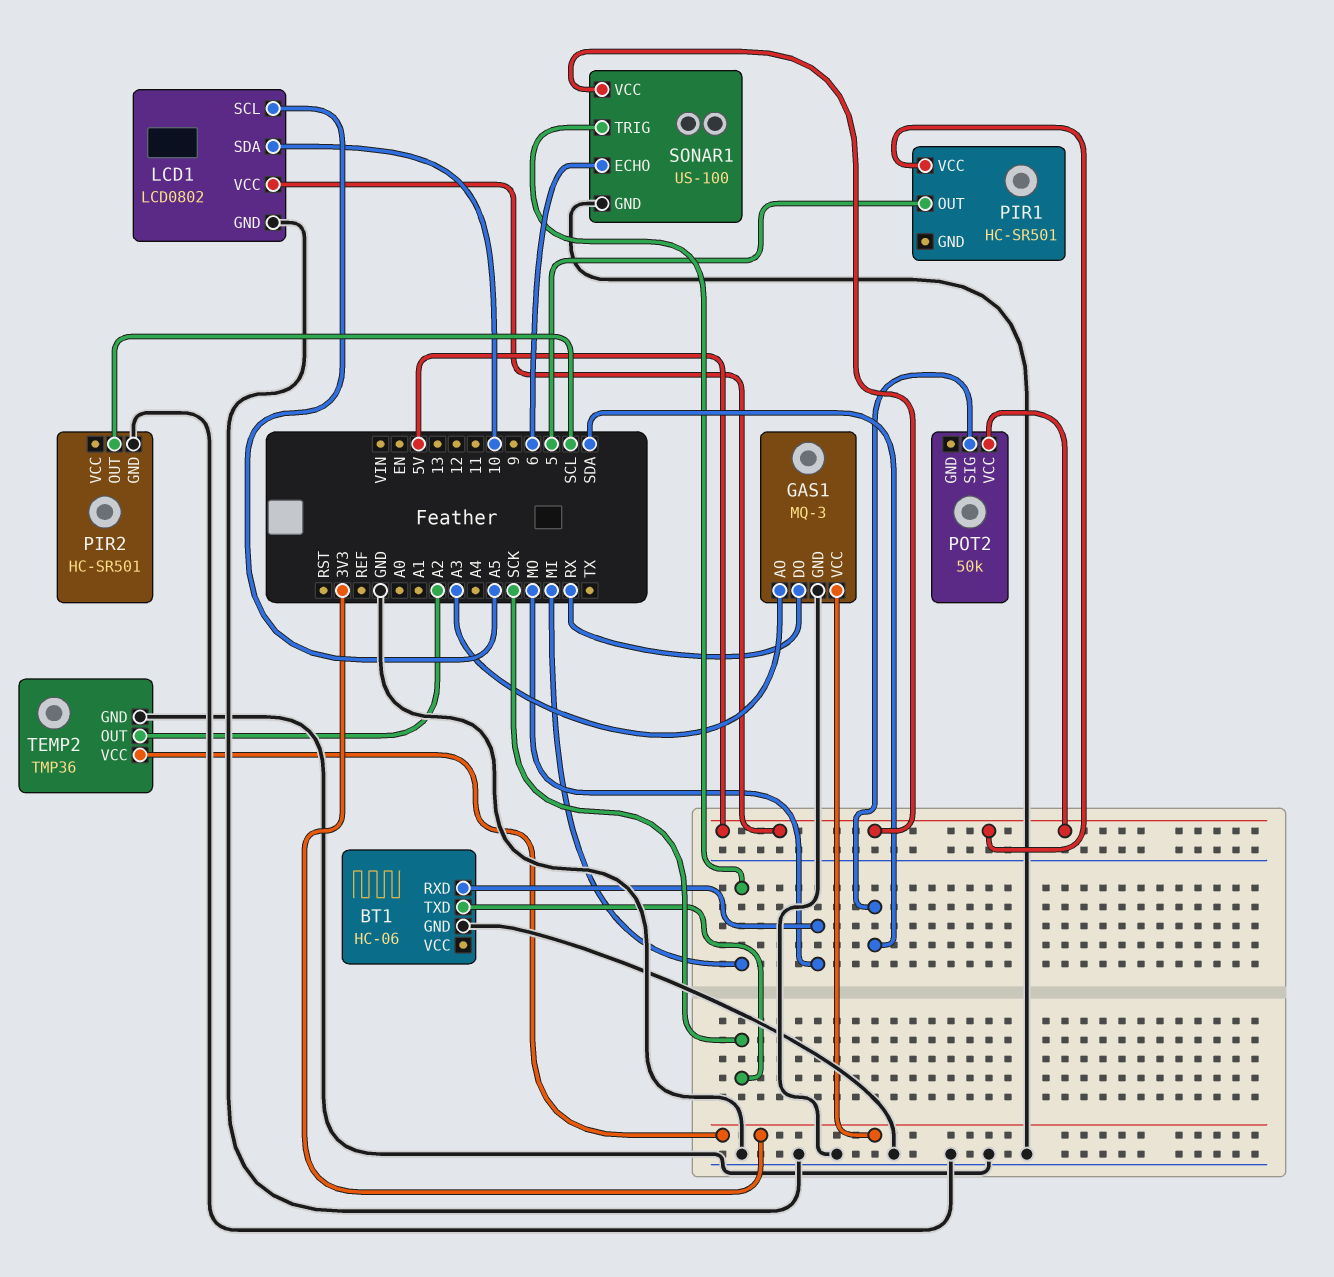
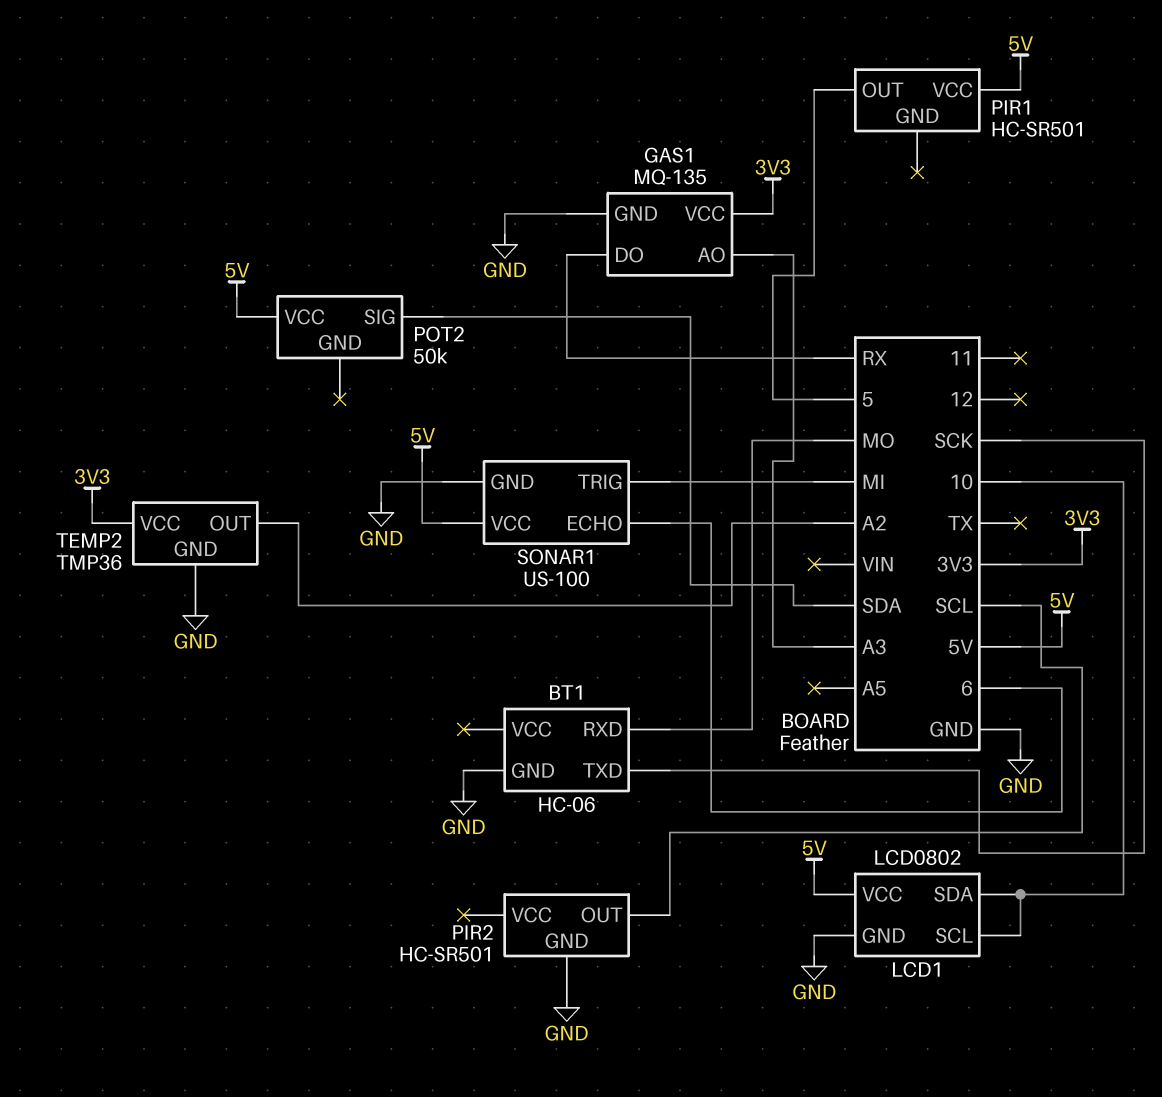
GAS1: MQ-3 -> MQ-135
LCD1 pin SCL: A5 -> 10

